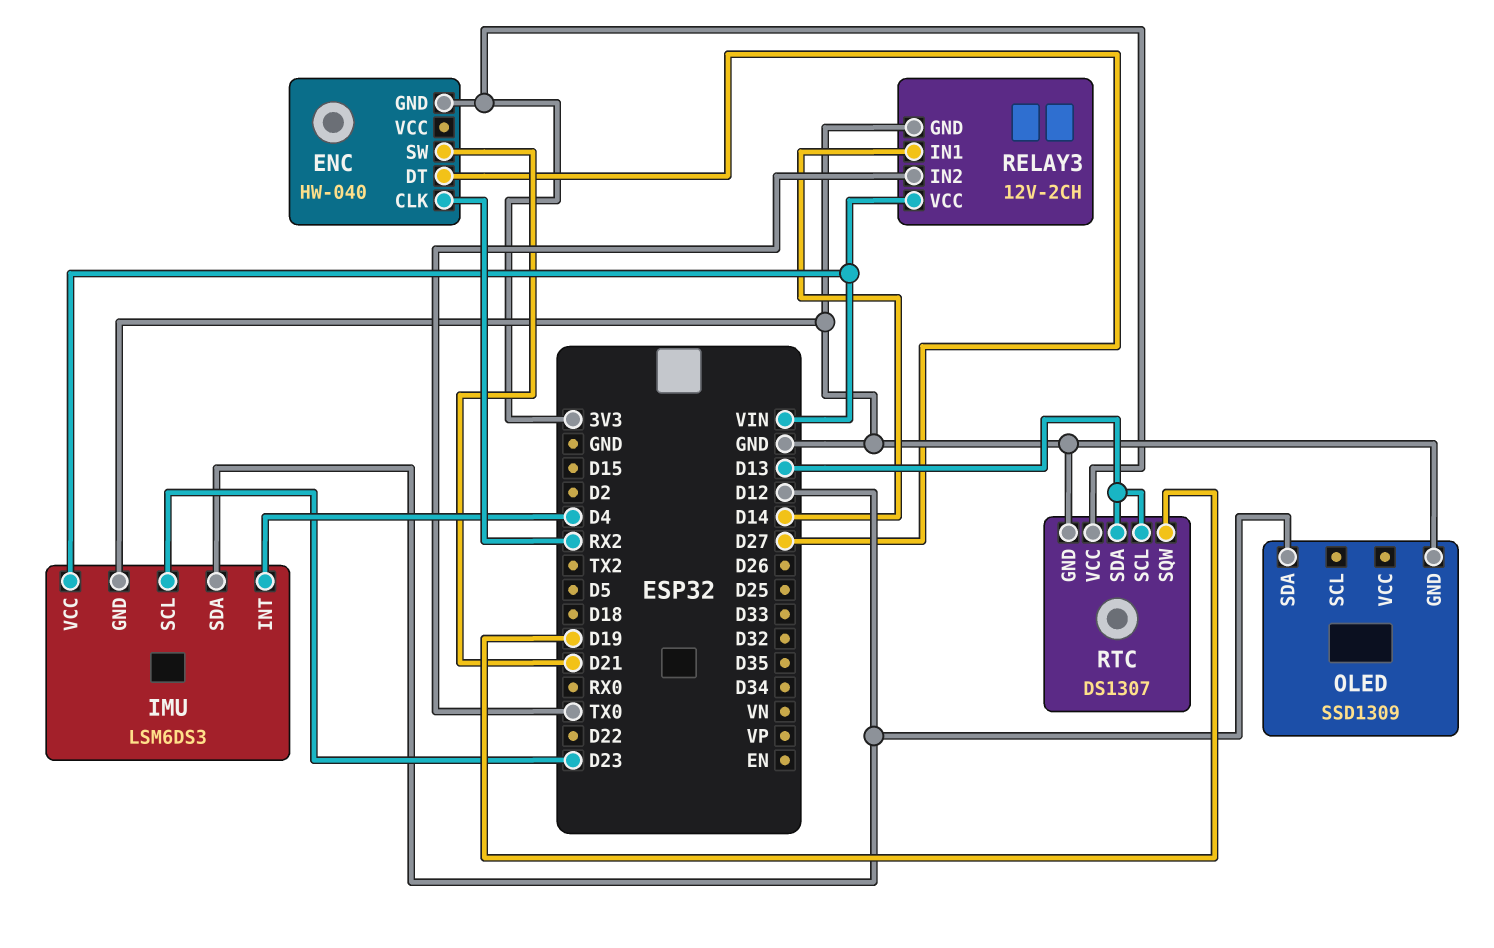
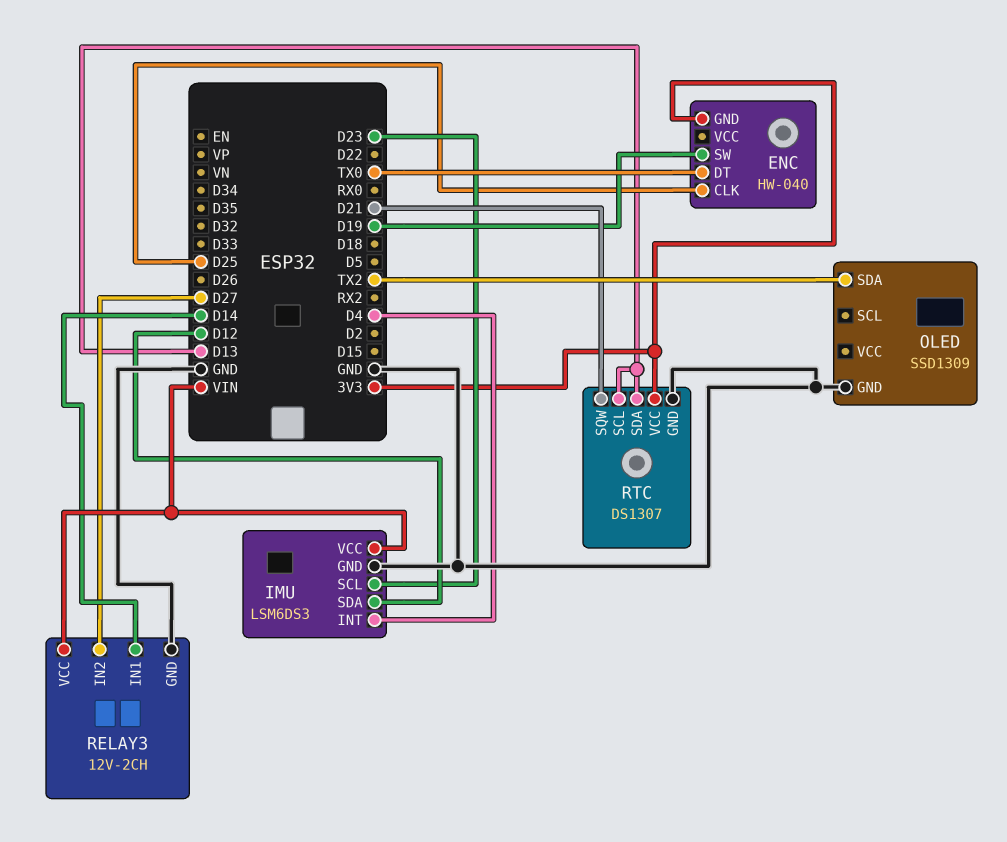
ENC pin CLK: RX2 -> D25
ENC pin DT: D27 -> TX0
ENC pin SW: D21 -> D19
OLED pin SDA: D12 -> TX2
RELAY3 pin IN2: TX0 -> D27
RTC pin SQW: D19 -> D21

